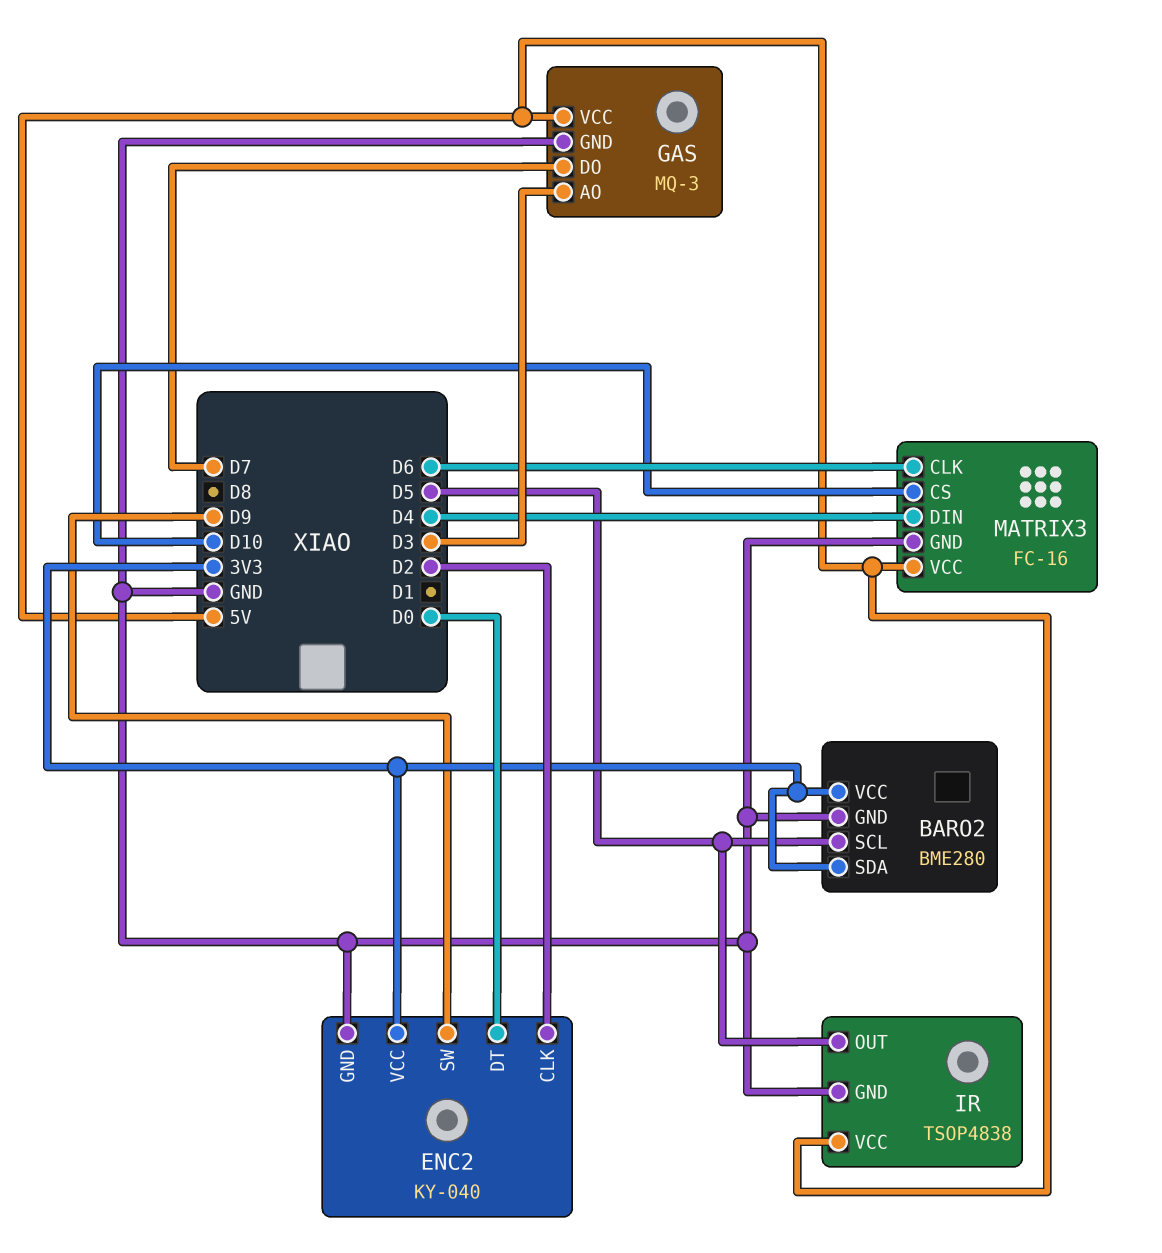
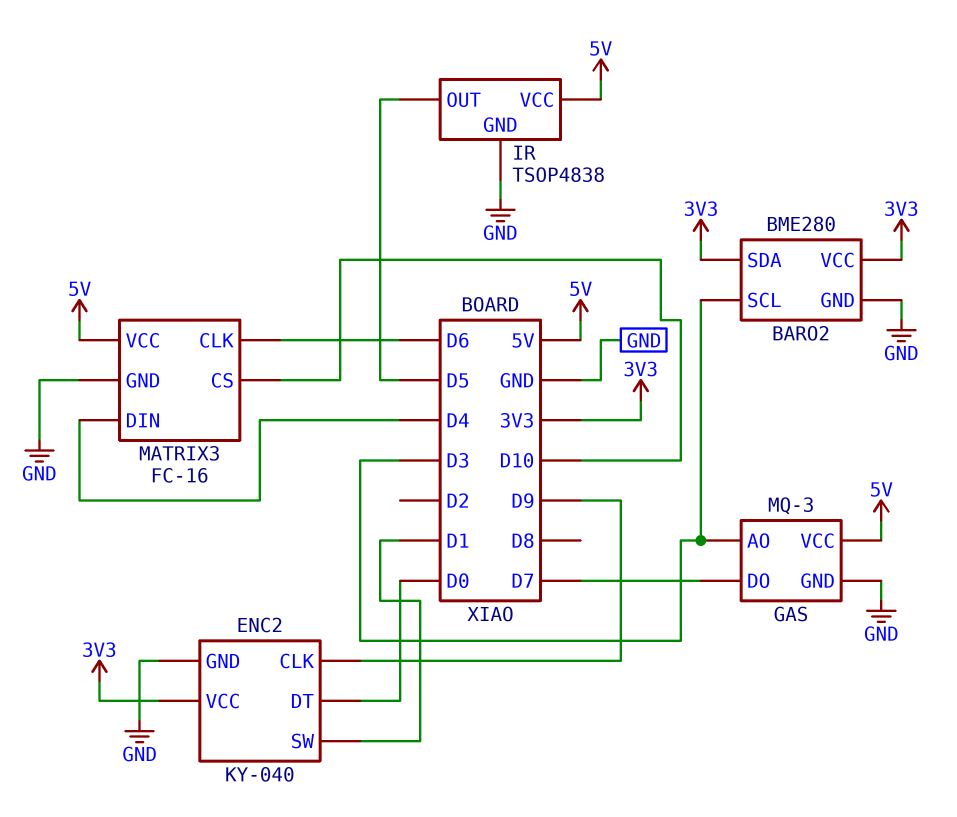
BARO2 pin SCL: D5 -> D3
ENC2 pin CLK: D2 -> D9
ENC2 pin SW: D9 -> D1

